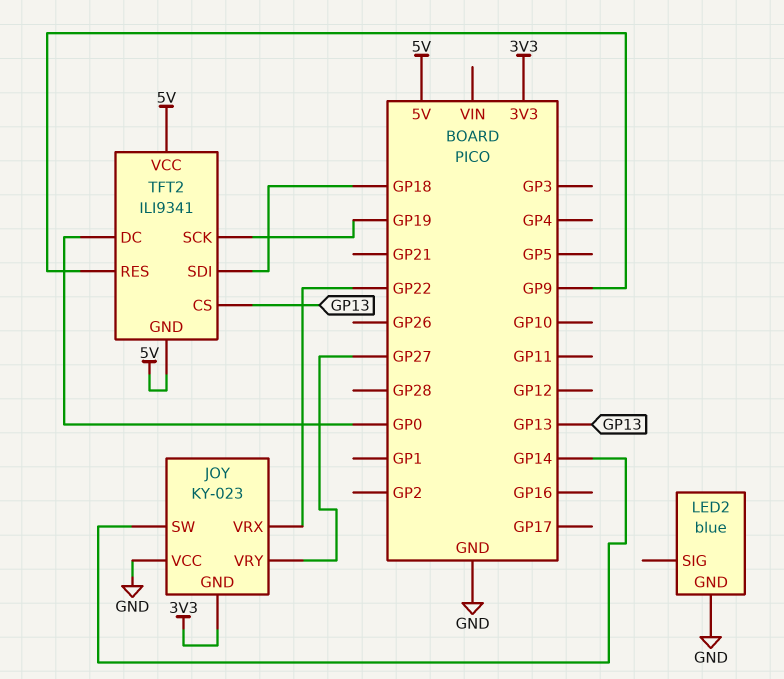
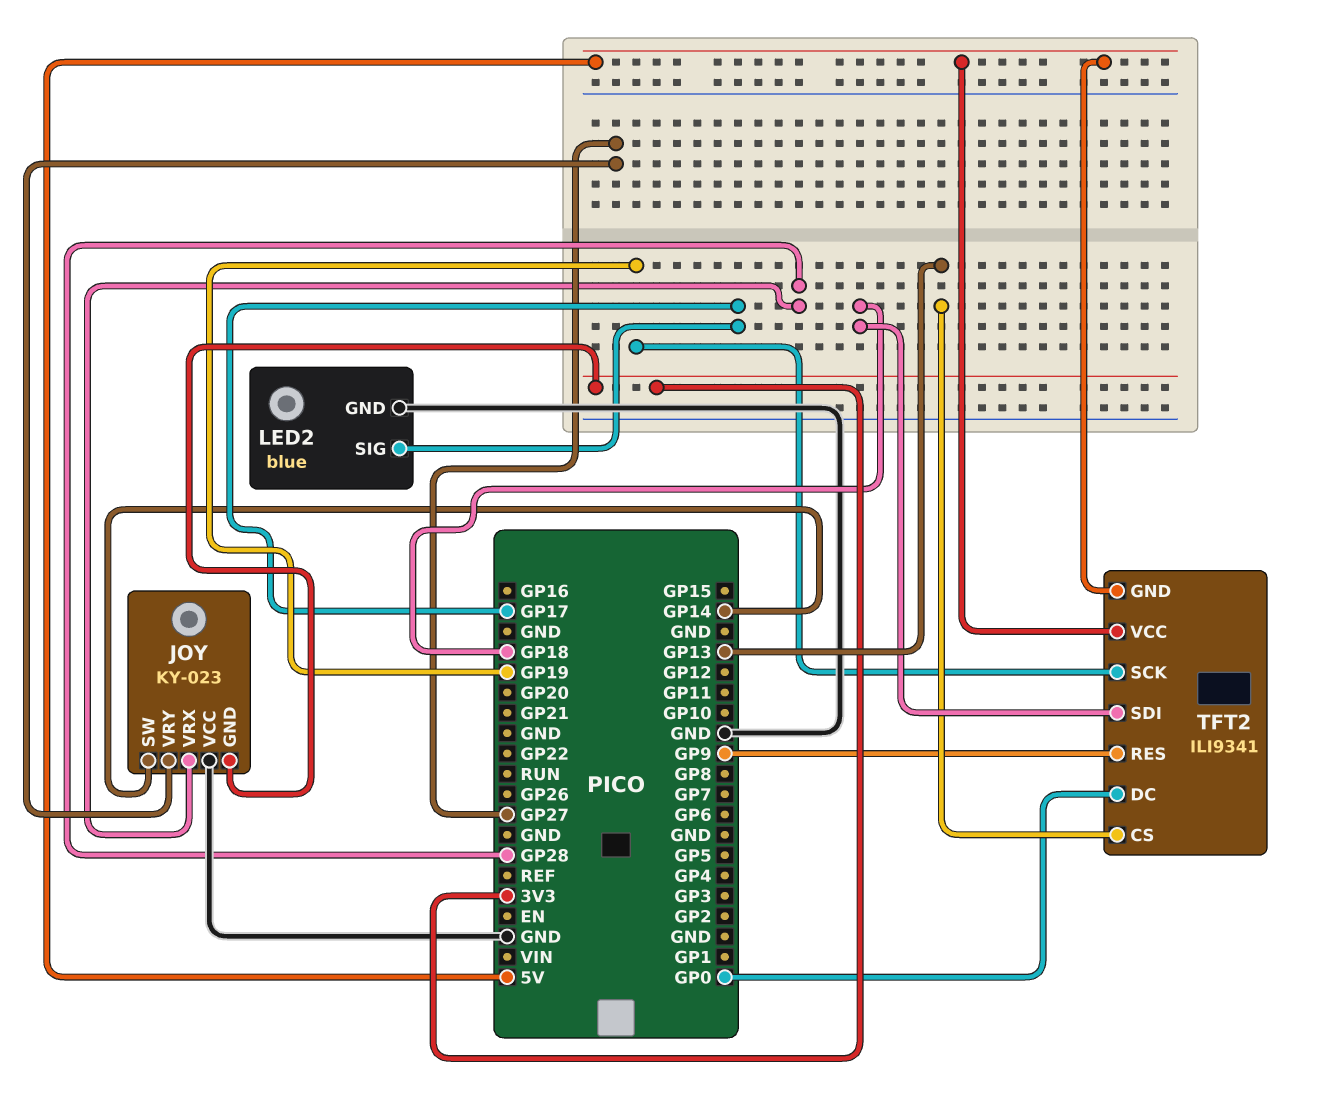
JOY pin VRX: GP22 -> GP28
LED2 pin SIG: none -> GP17

